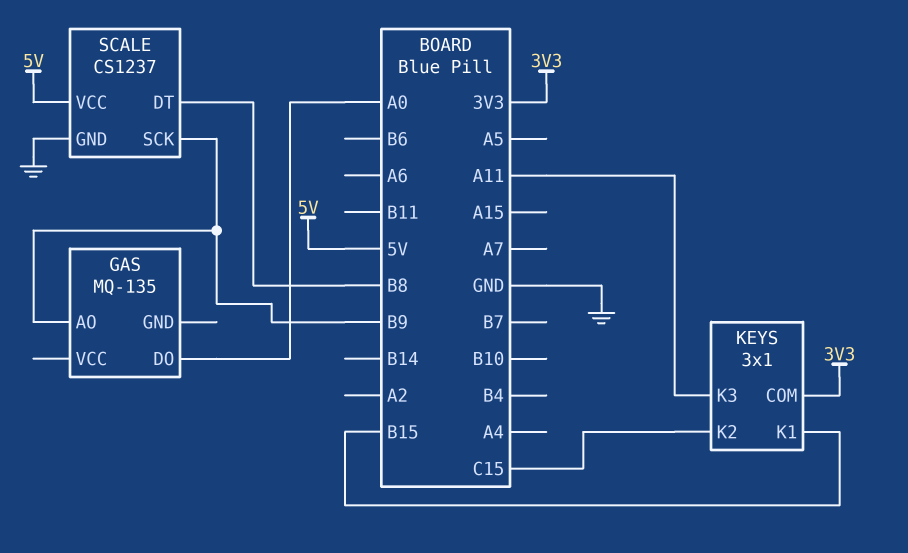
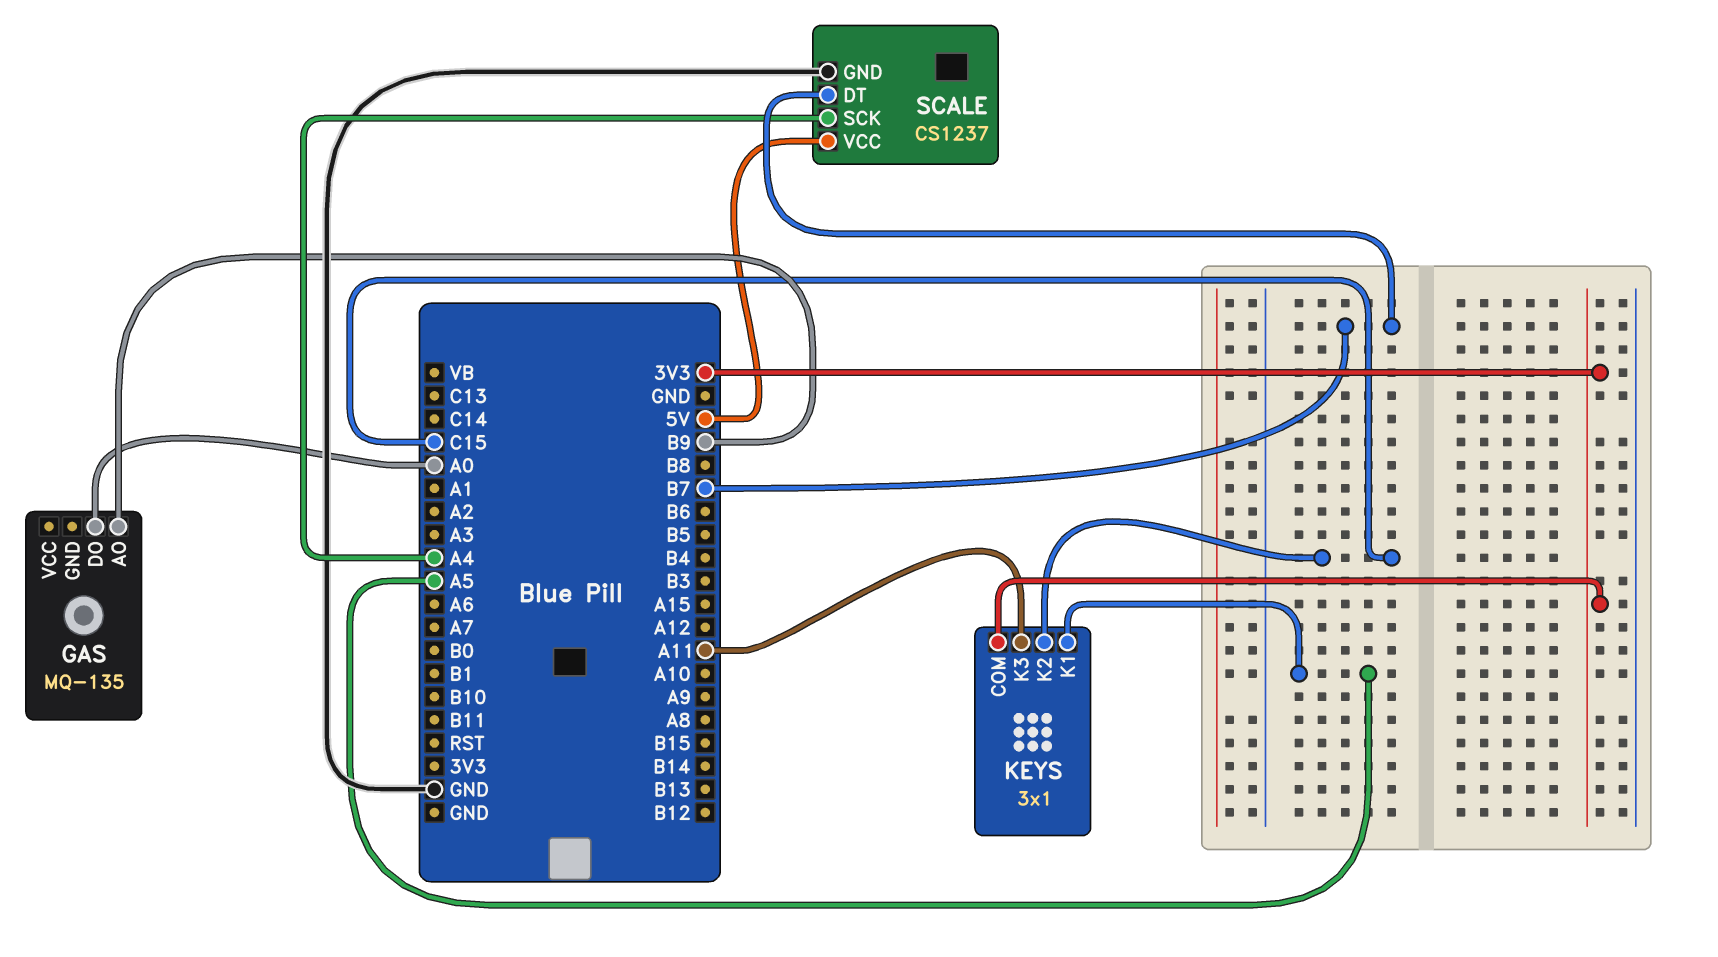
KEYS pin K1: B15 -> A5
SCALE pin DT: B8 -> B7
SCALE pin SCK: B9 -> A4

